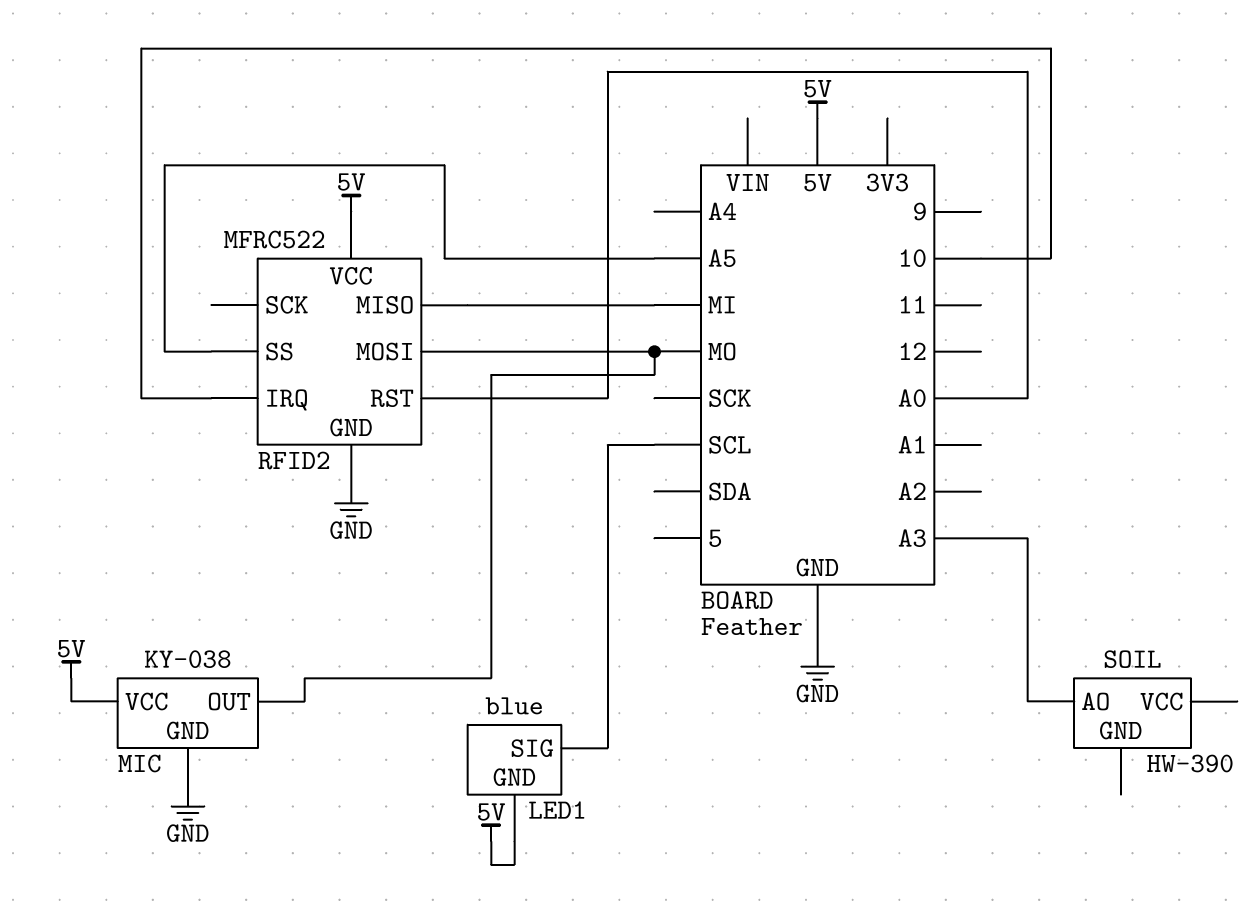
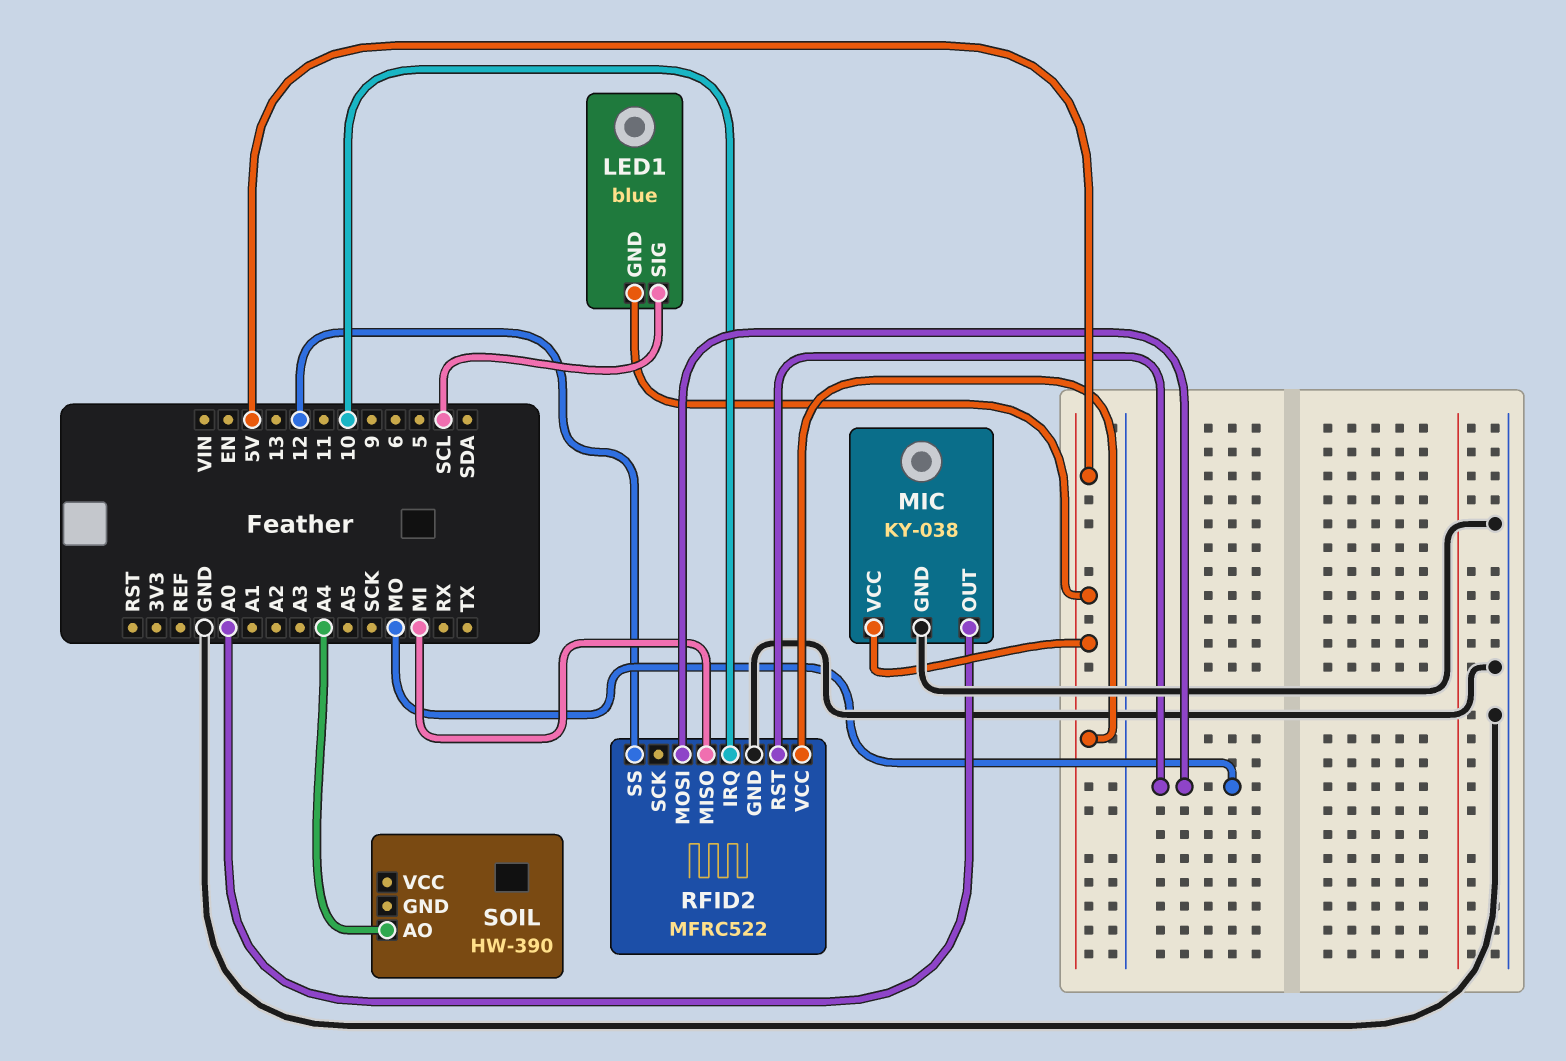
MIC pin OUT: MO -> A0
RFID2 pin RST: A0 -> MO
RFID2 pin SS: A5 -> 12
SOIL pin AO: A3 -> A4

